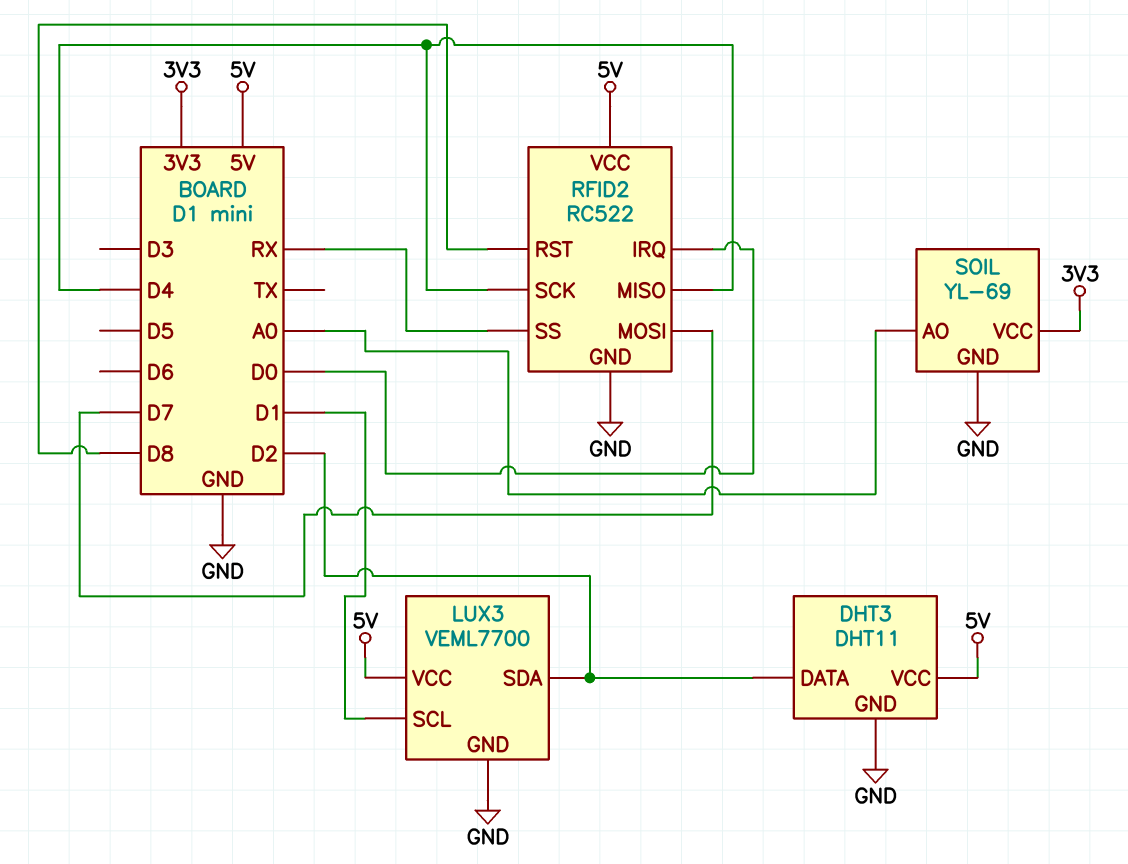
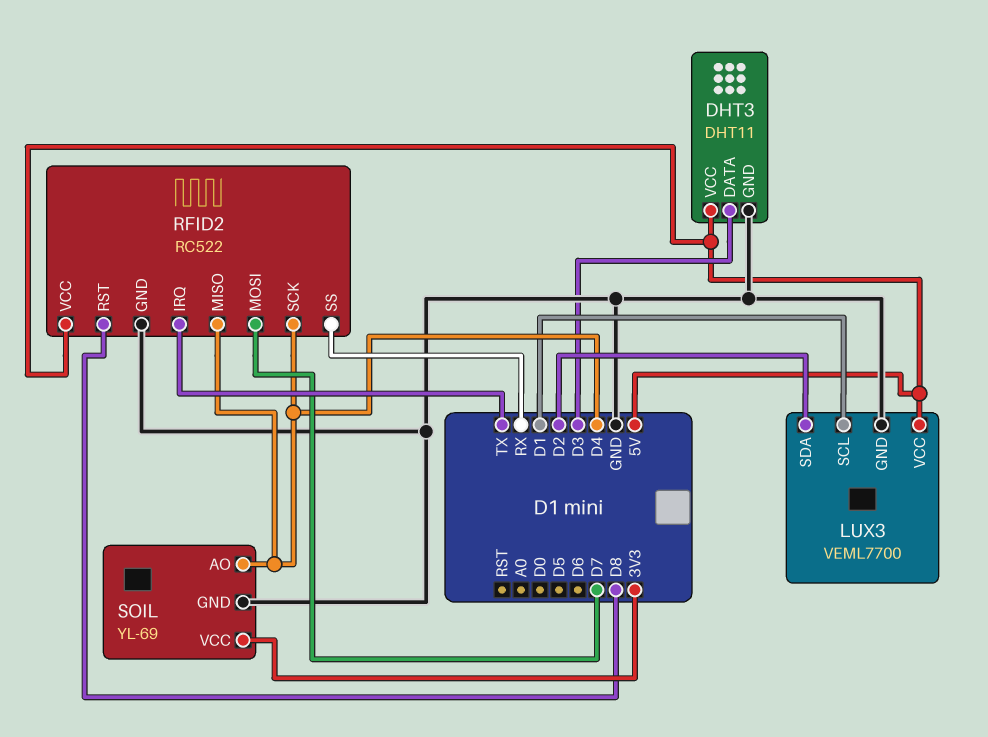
DHT3 pin DATA: D2 -> D3
RFID2 pin IRQ: D0 -> TX
SOIL pin AO: A0 -> D4

